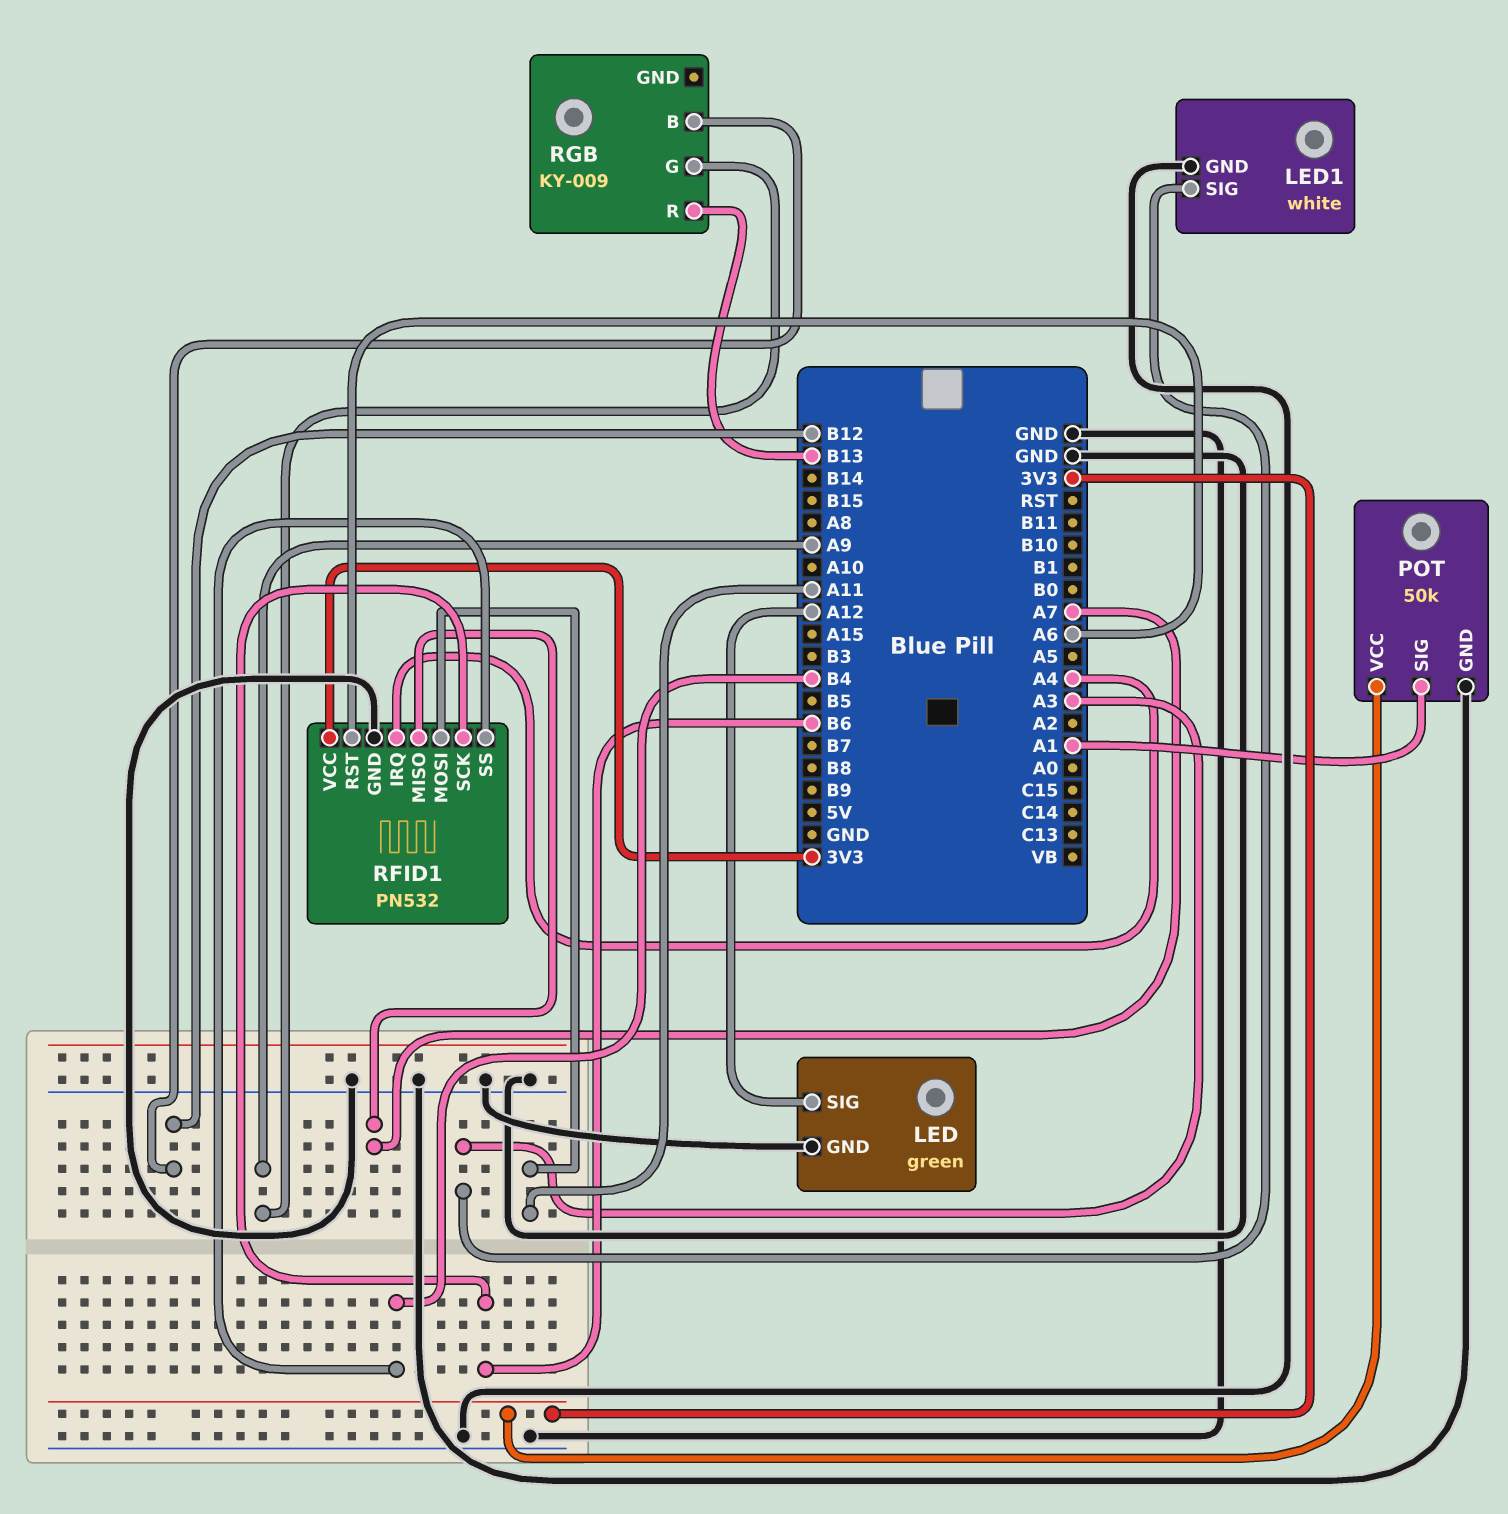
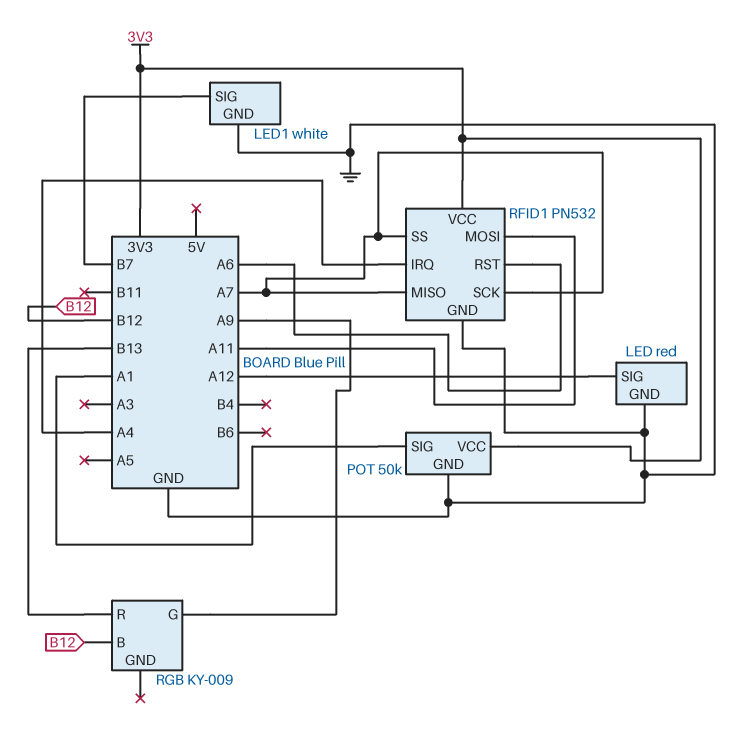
LED: green -> red
LED1 pin SIG: A3 -> B7
RFID1 pin SCK: B6 -> A7
RFID1 pin SS: B4 -> A7

